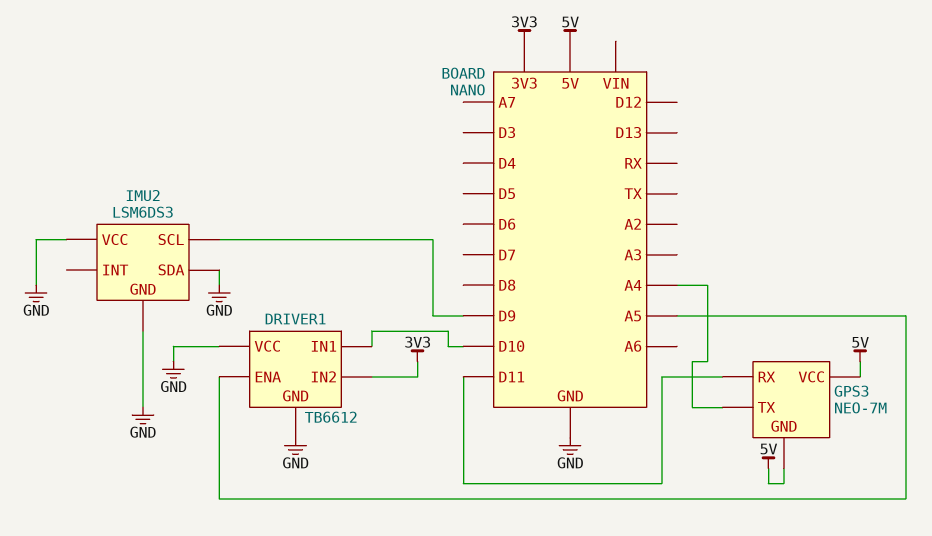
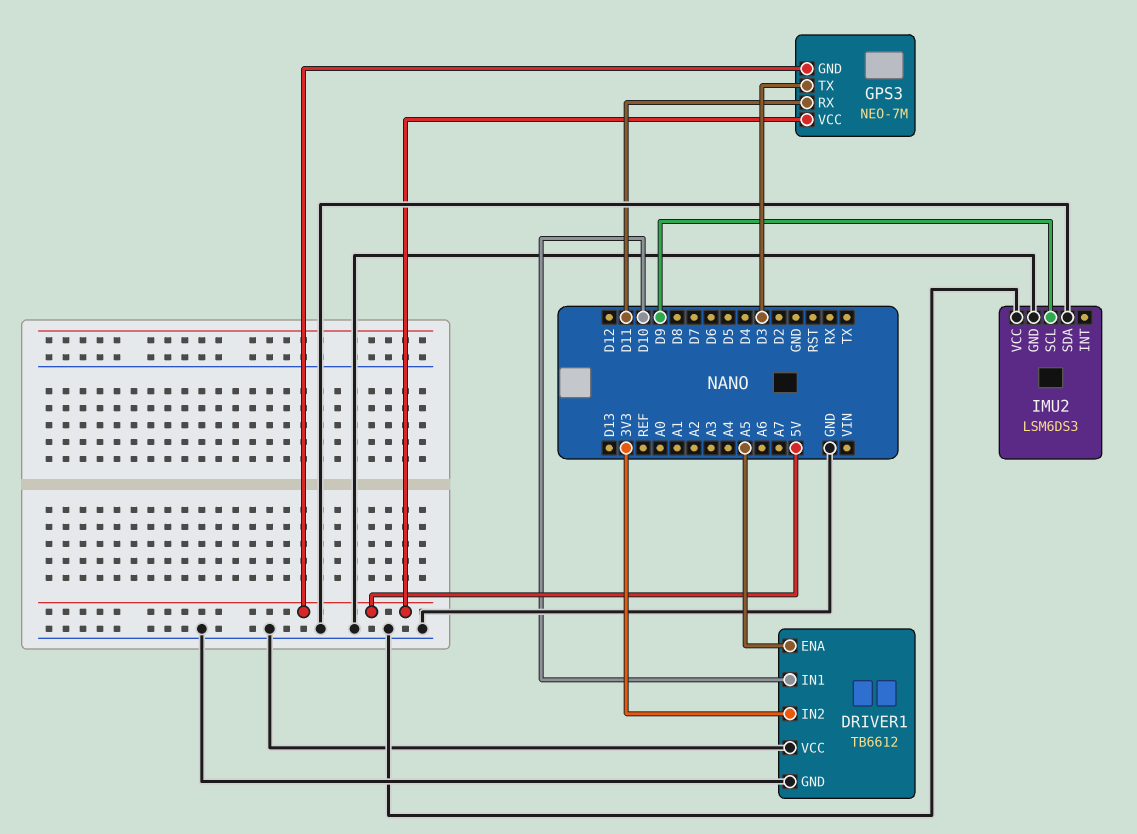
GPS3 pin TX: A4 -> D3

